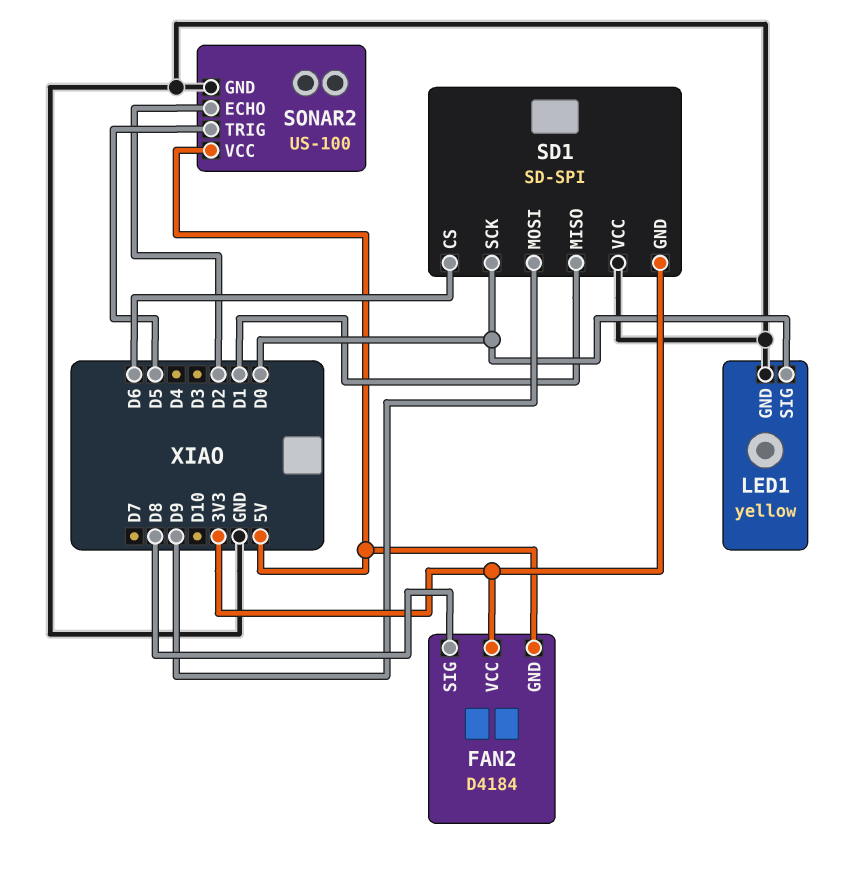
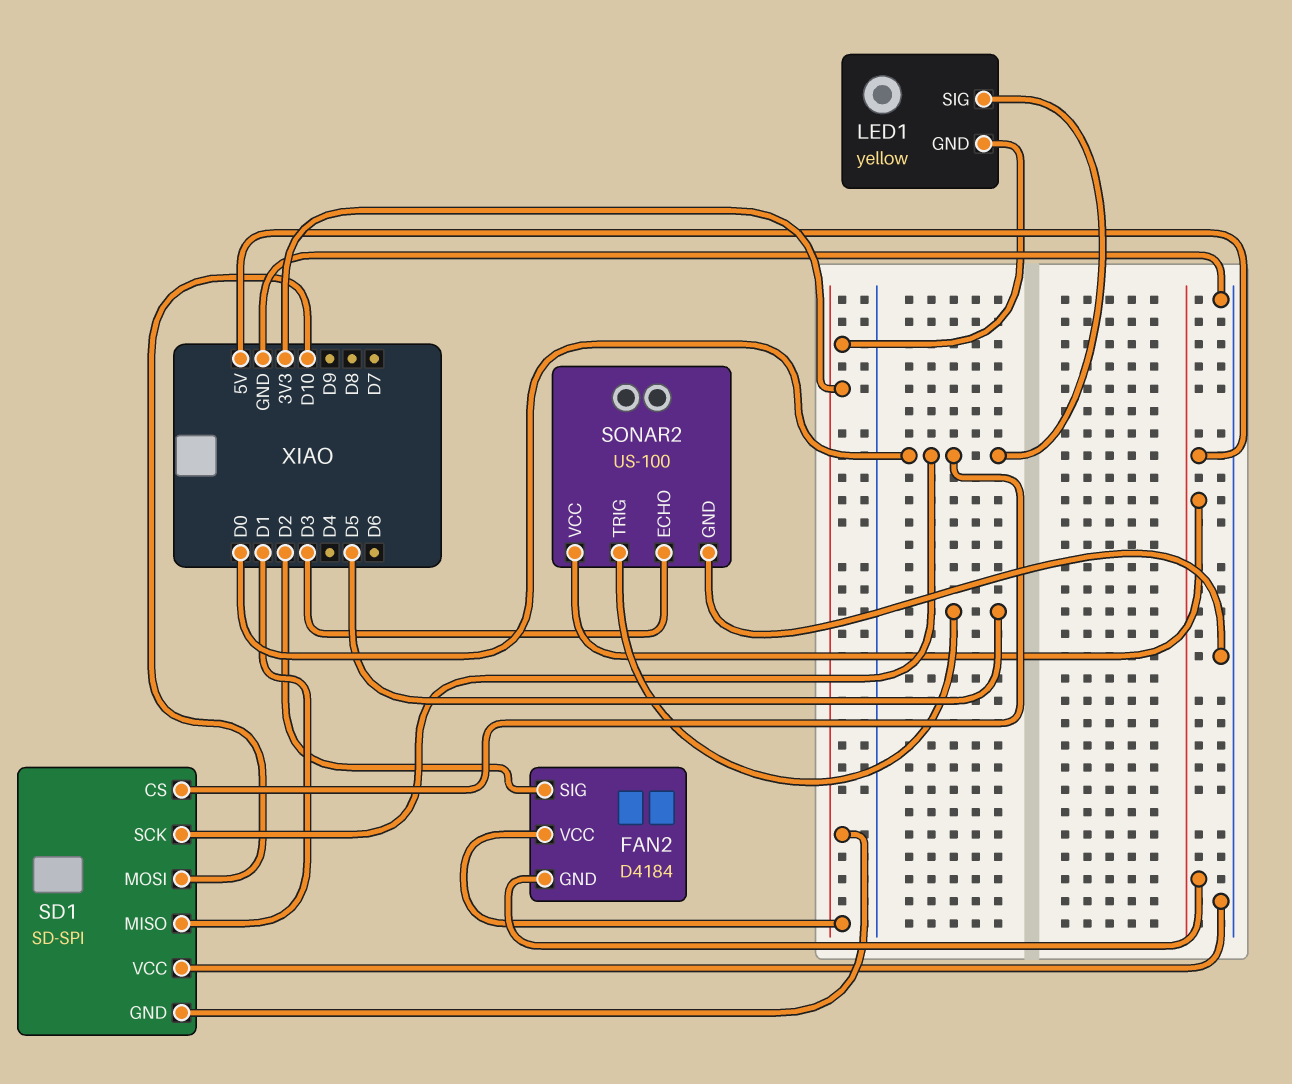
FAN2 pin SIG: D8 -> D2
LED1 pin GND: GND -> 3V3
SD1 pin CS: D6 -> D0
SD1 pin MOSI: D9 -> D10
SONAR2 pin ECHO: D2 -> D3

